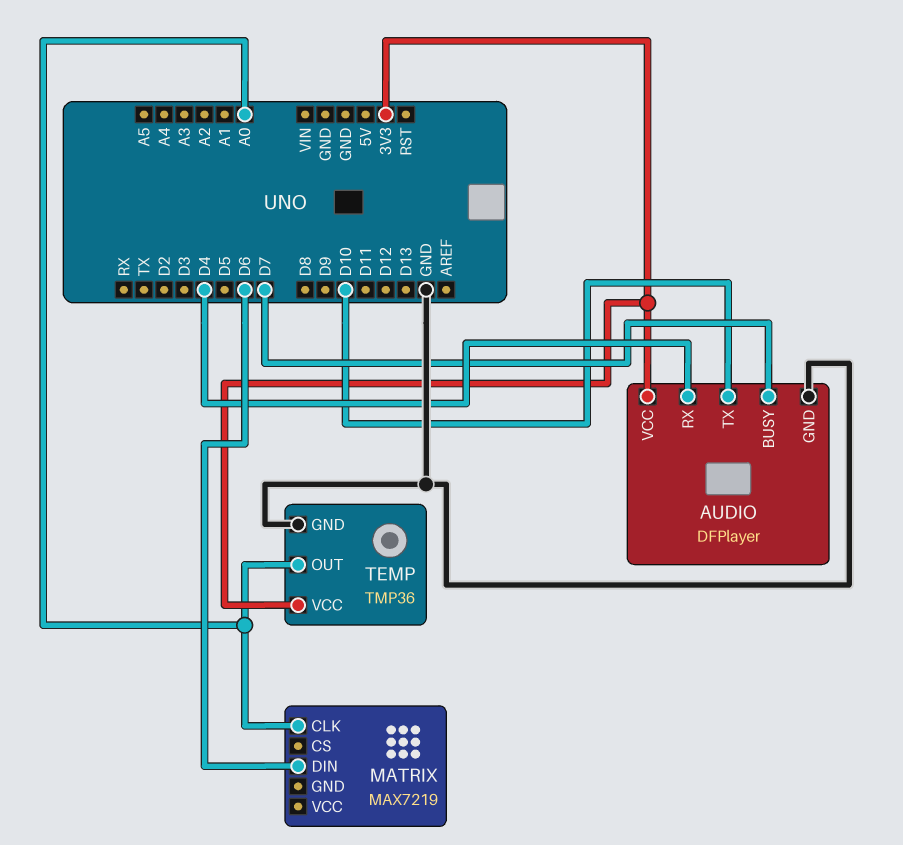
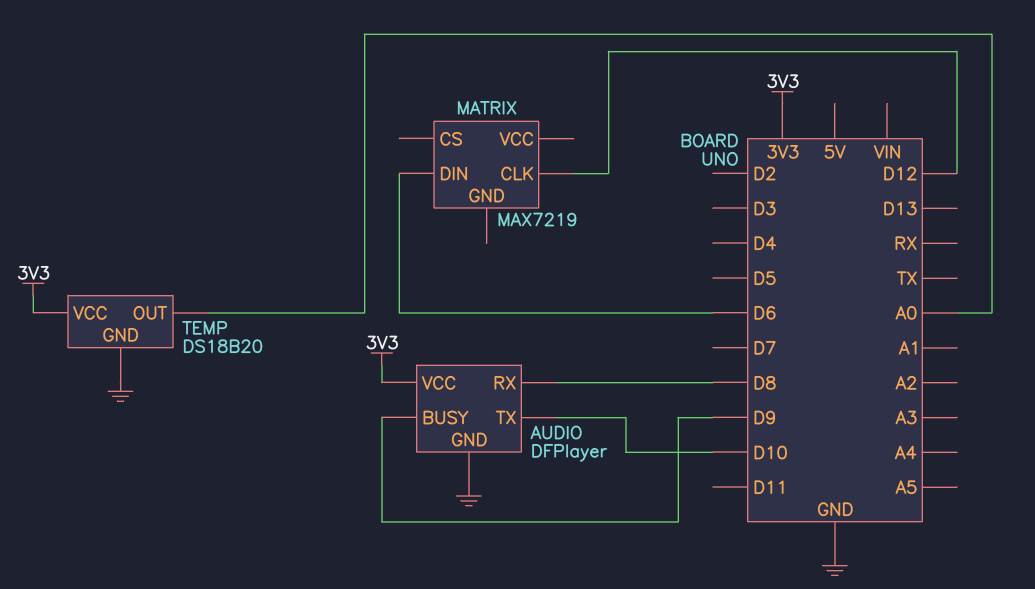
AUDIO pin BUSY: D7 -> D9
AUDIO pin RX: D4 -> D8
MATRIX pin CLK: A0 -> D12
TEMP: TMP36 -> DS18B20

